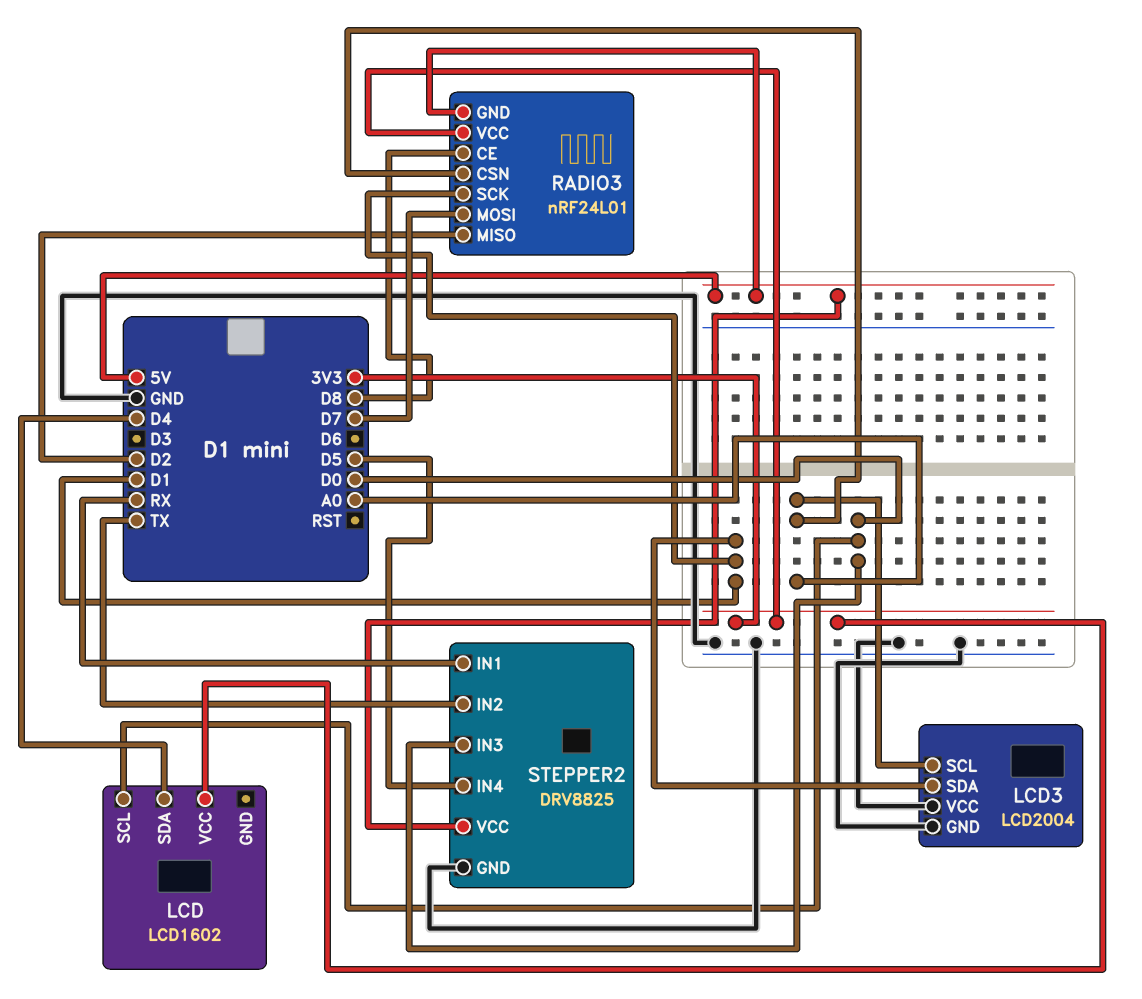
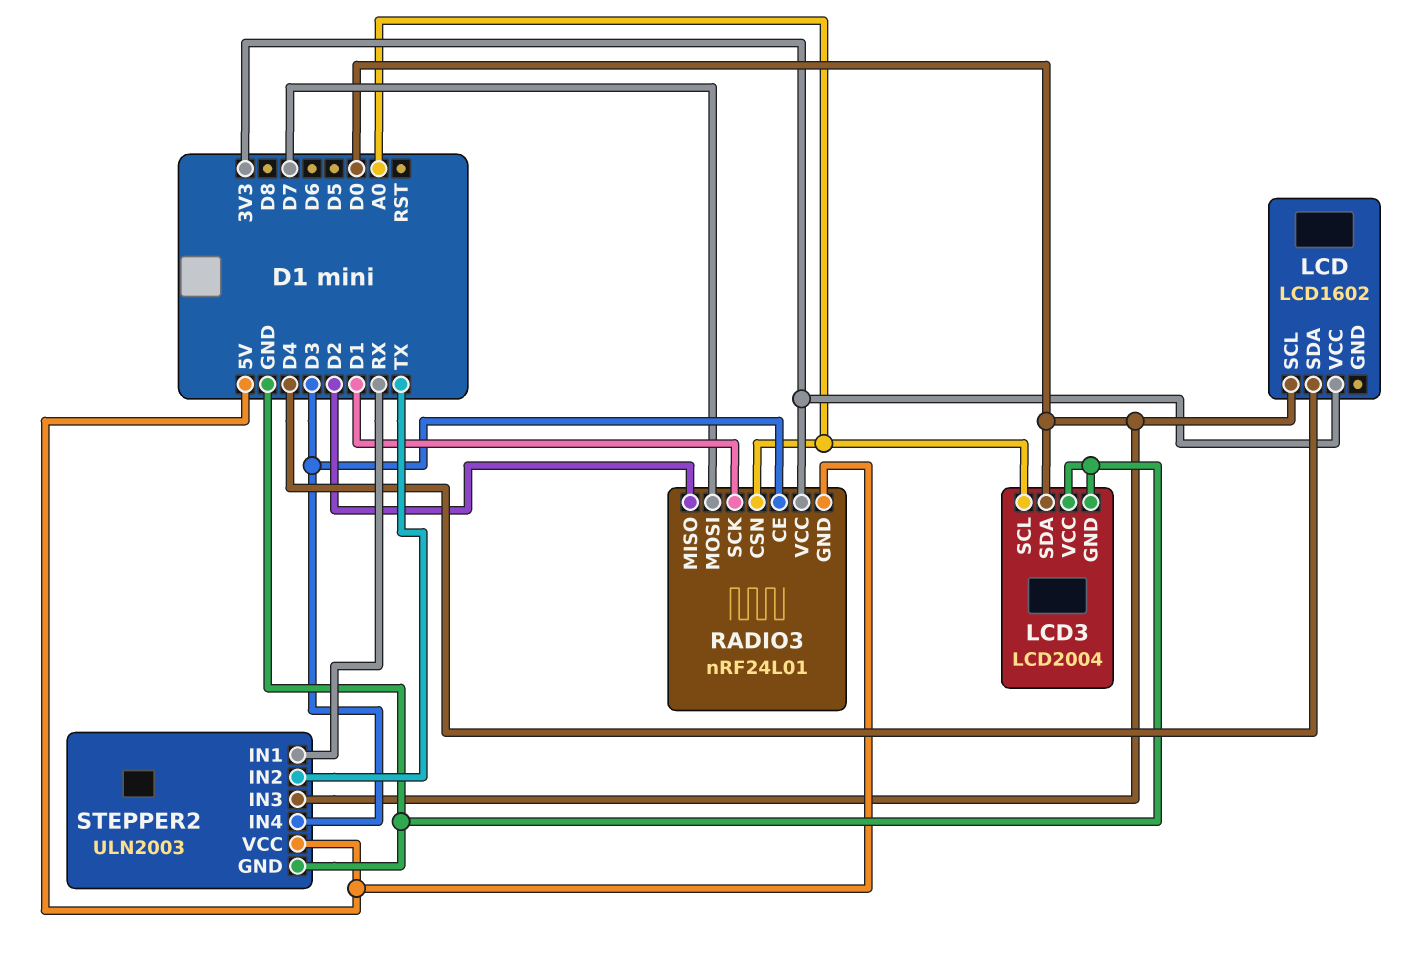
LCD3 pin SDA: D1 -> D0
RADIO3 pin CE: D8 -> D3
STEPPER2: DRV8825 -> ULN2003
STEPPER2 pin IN4: D5 -> D3

